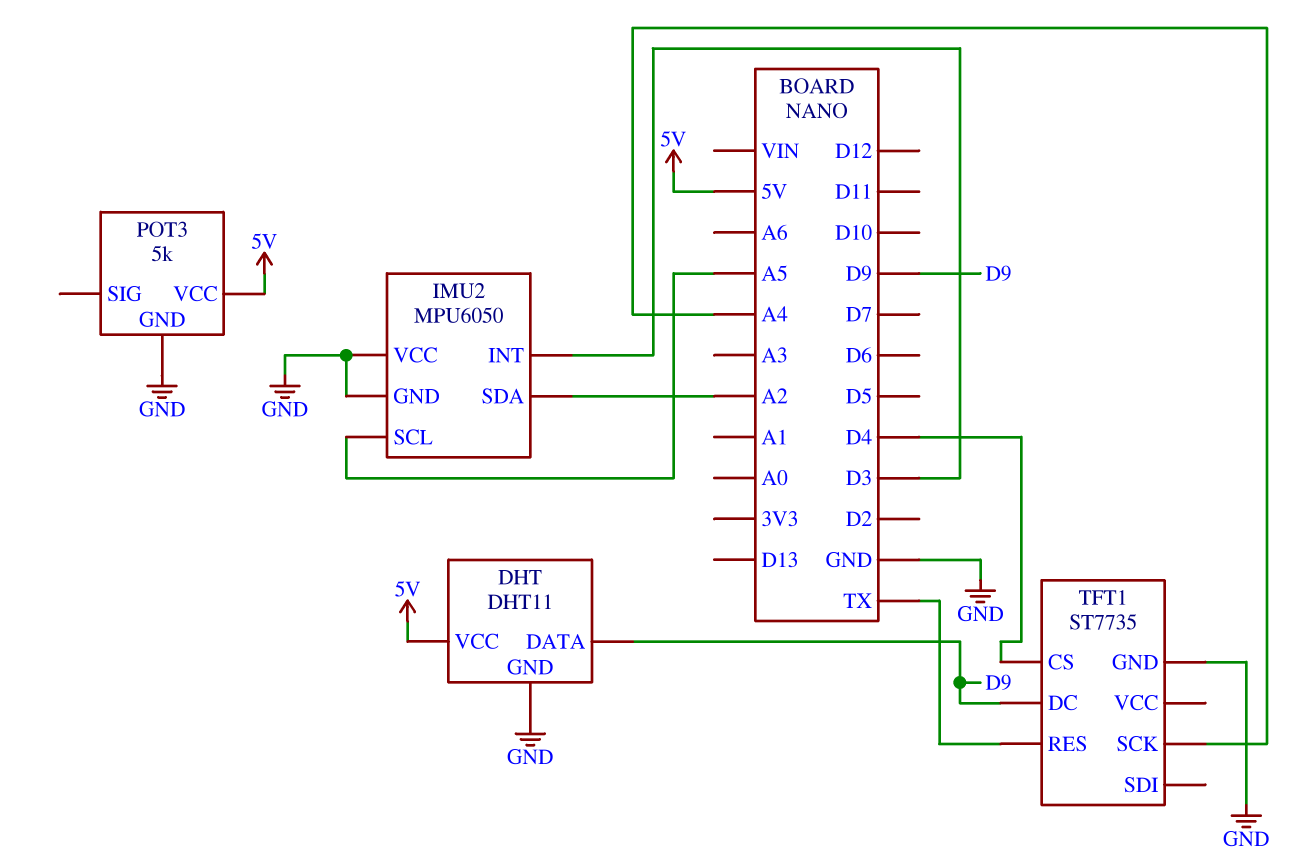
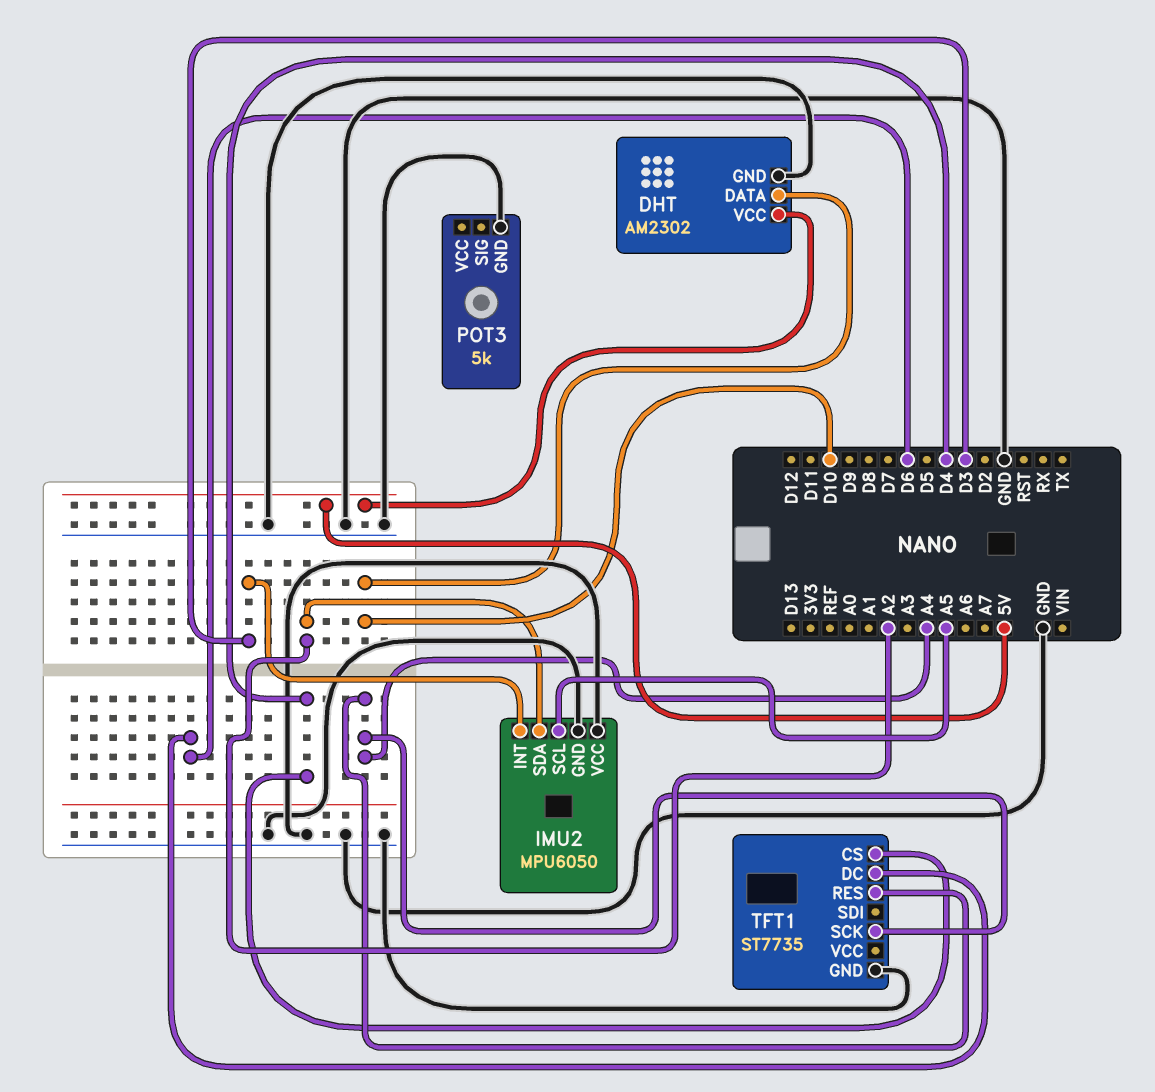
DHT: DHT11 -> AM2302
DHT pin DATA: D9 -> D10
POT3 pin VCC: 5V -> none
TFT1 pin DC: D9 -> D6
TFT1 pin RES: TX -> A4

